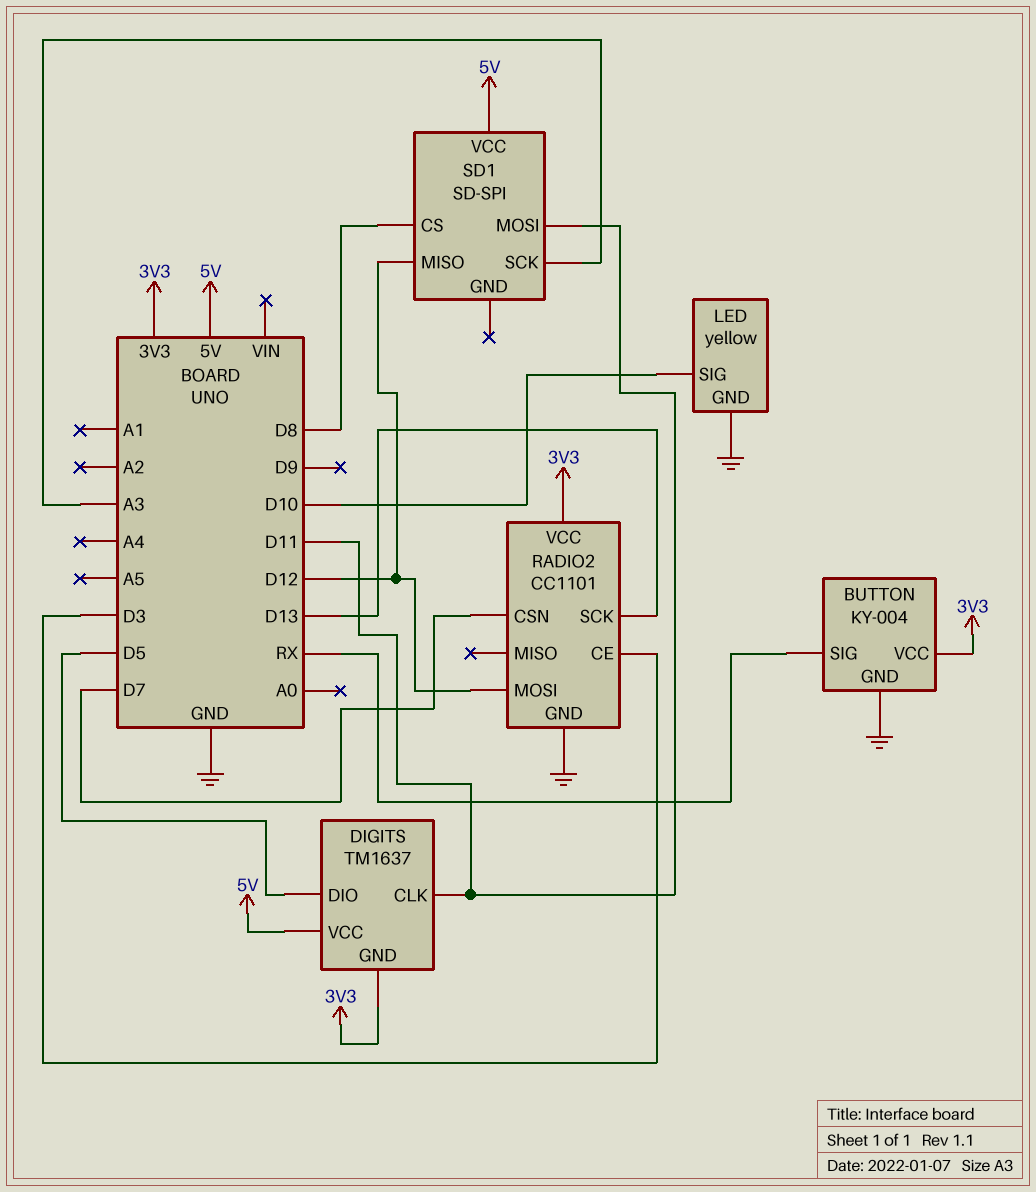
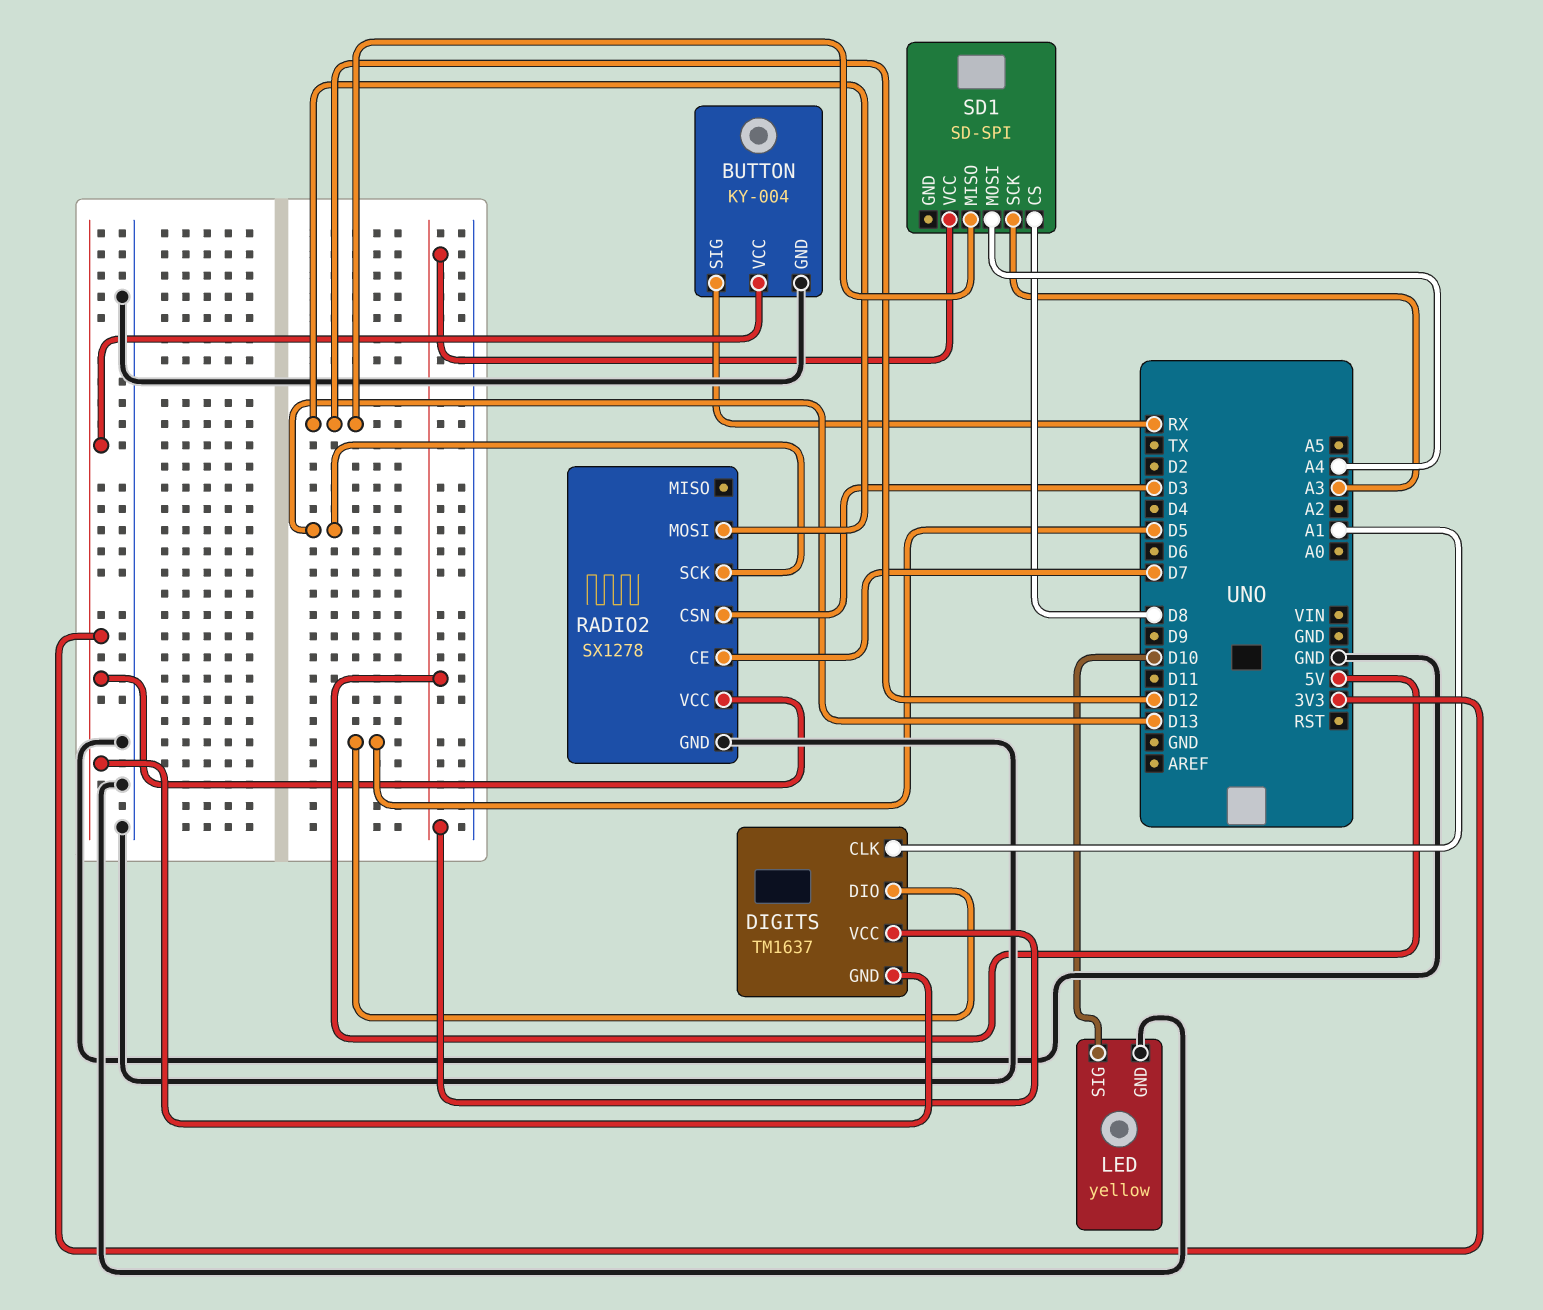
DIGITS pin CLK: D11 -> A1
RADIO2: CC1101 -> SX1278
RADIO2 pin CE: D3 -> D7
RADIO2 pin CSN: D7 -> D3
SD1 pin MOSI: D11 -> A4

